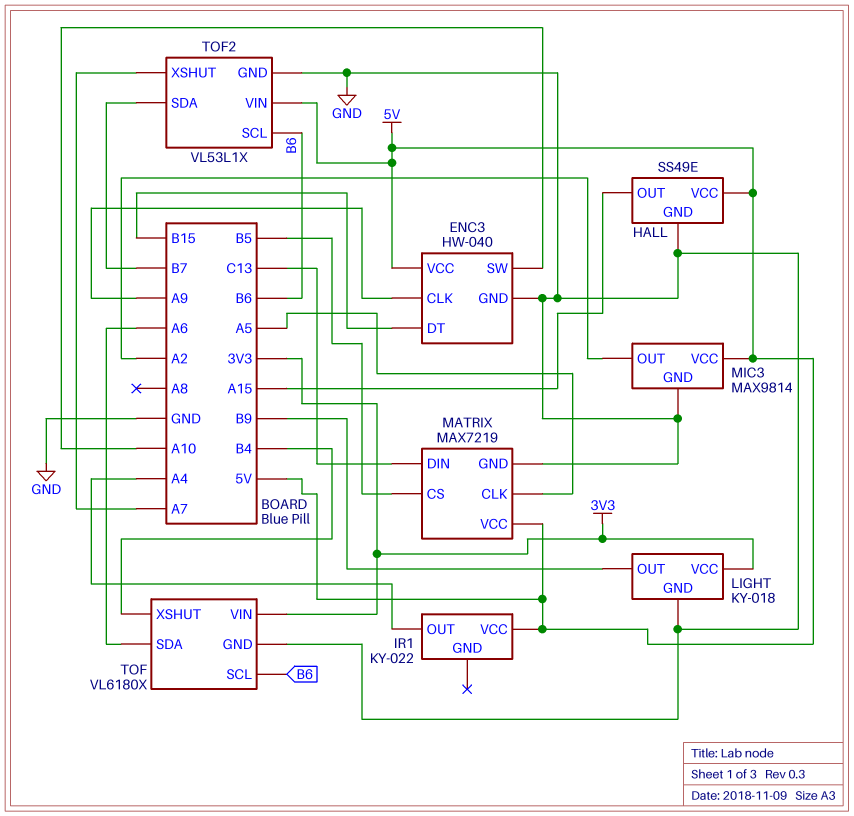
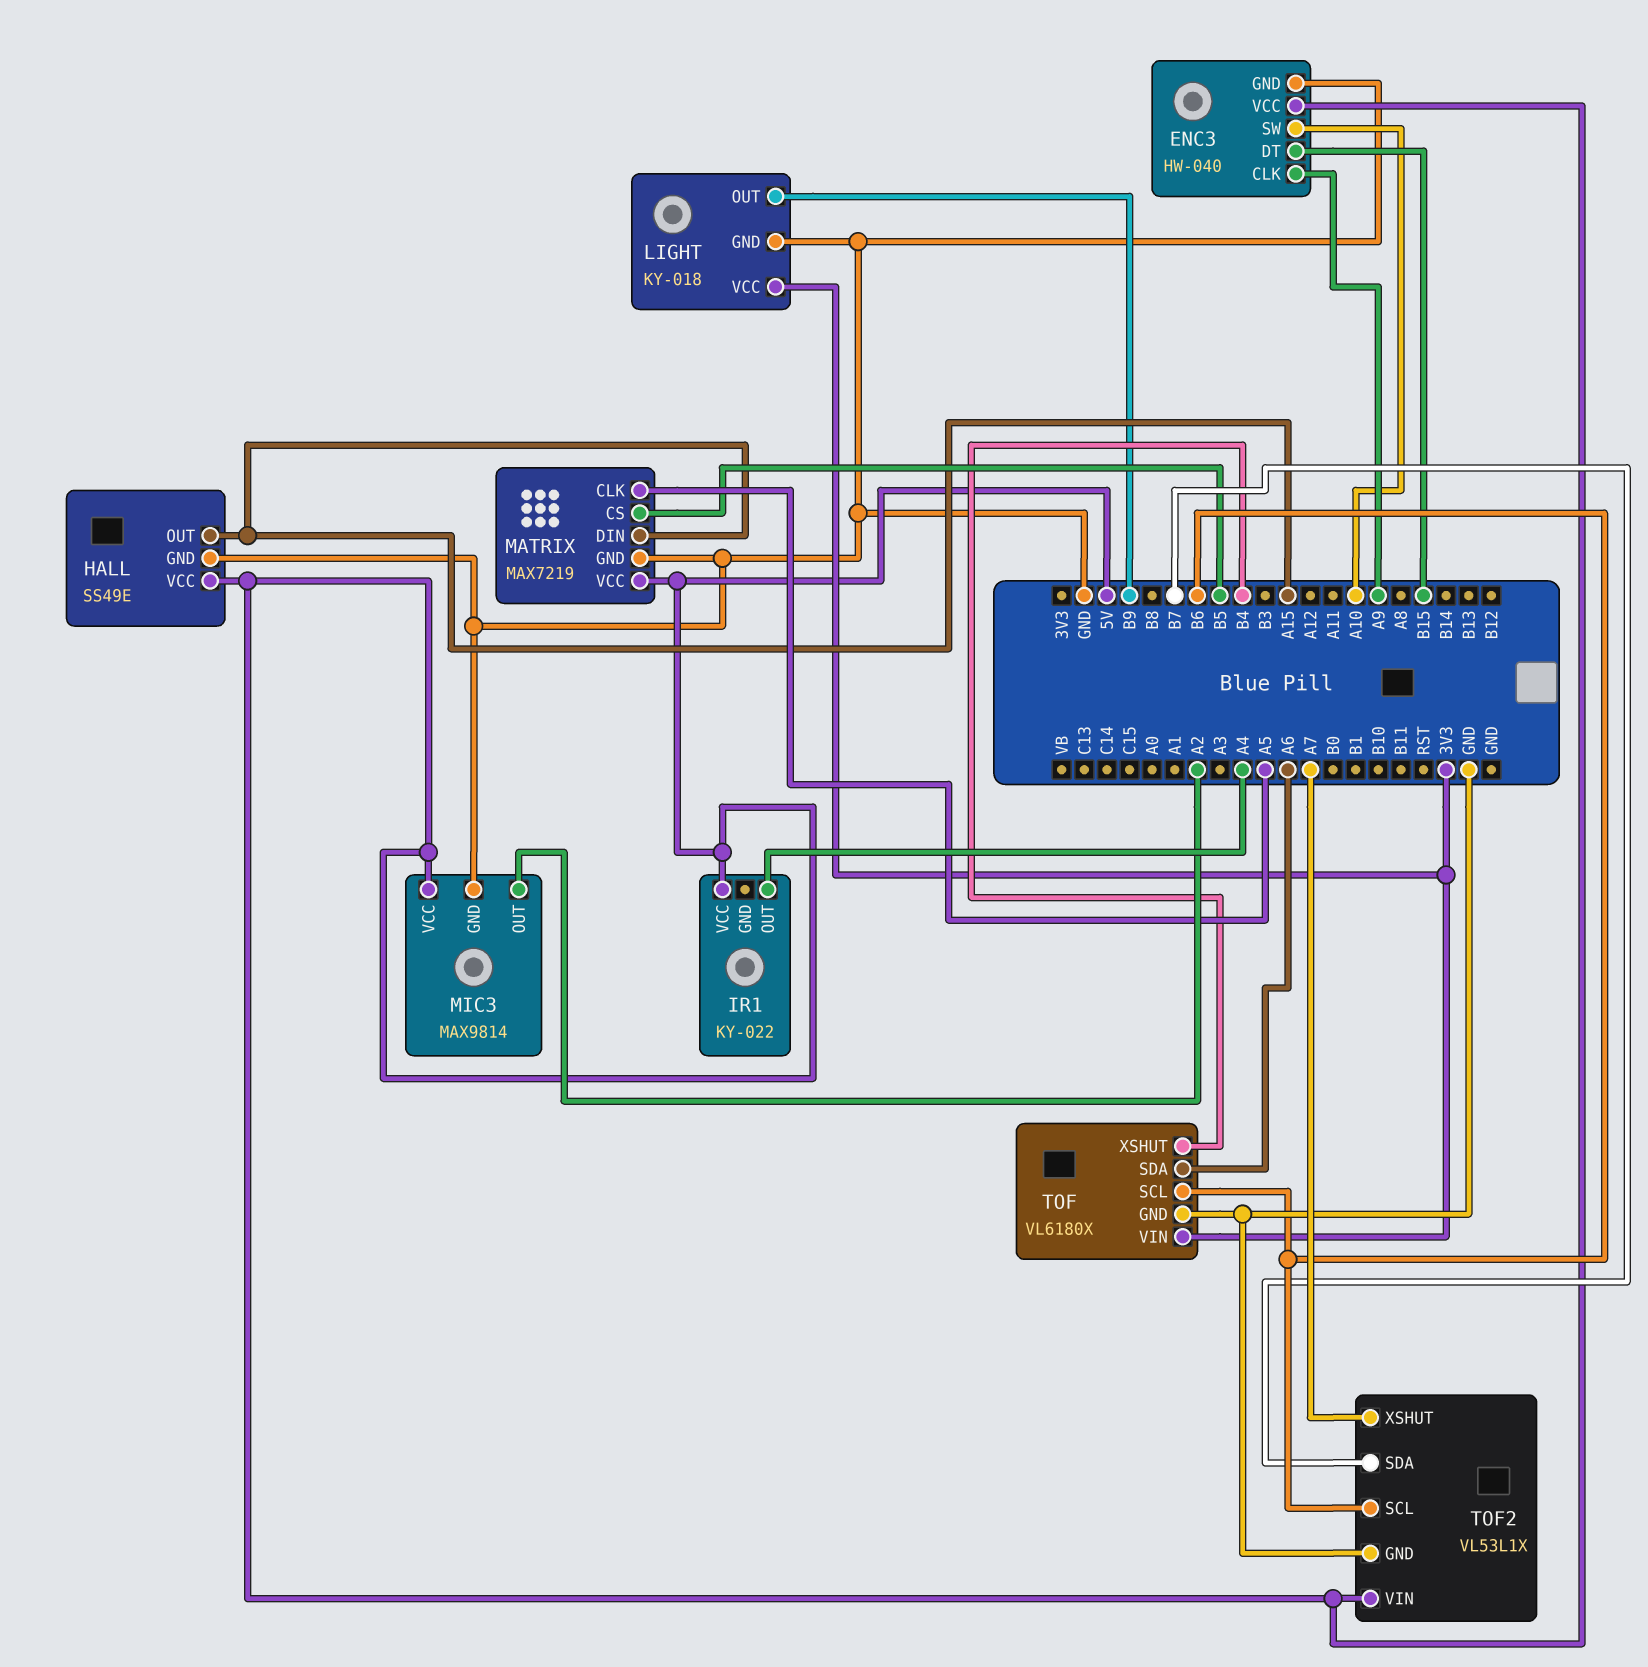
MATRIX pin DIN: C13 -> A15

